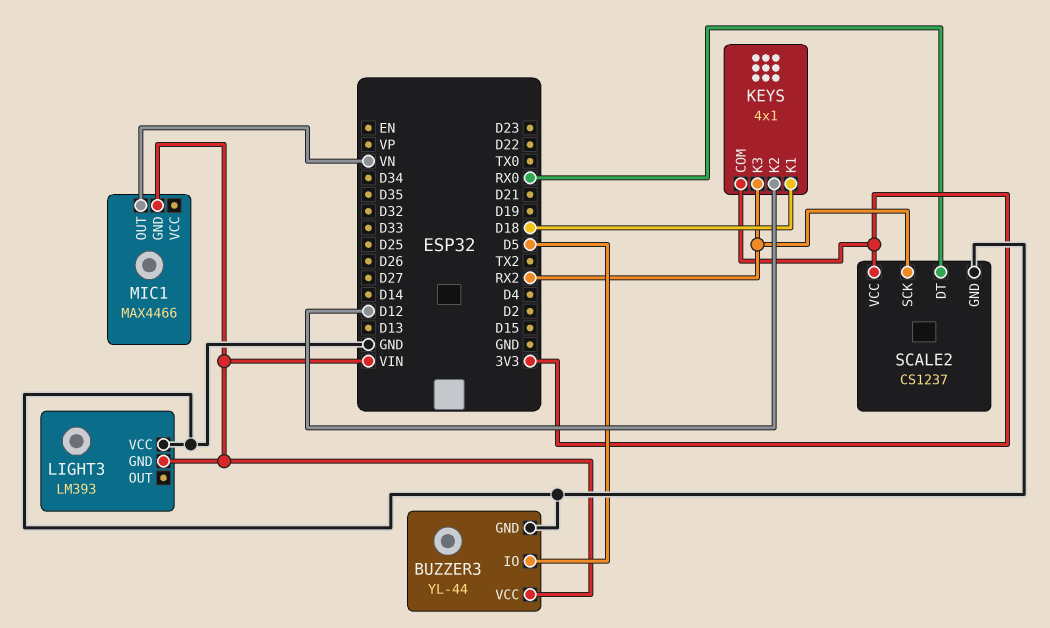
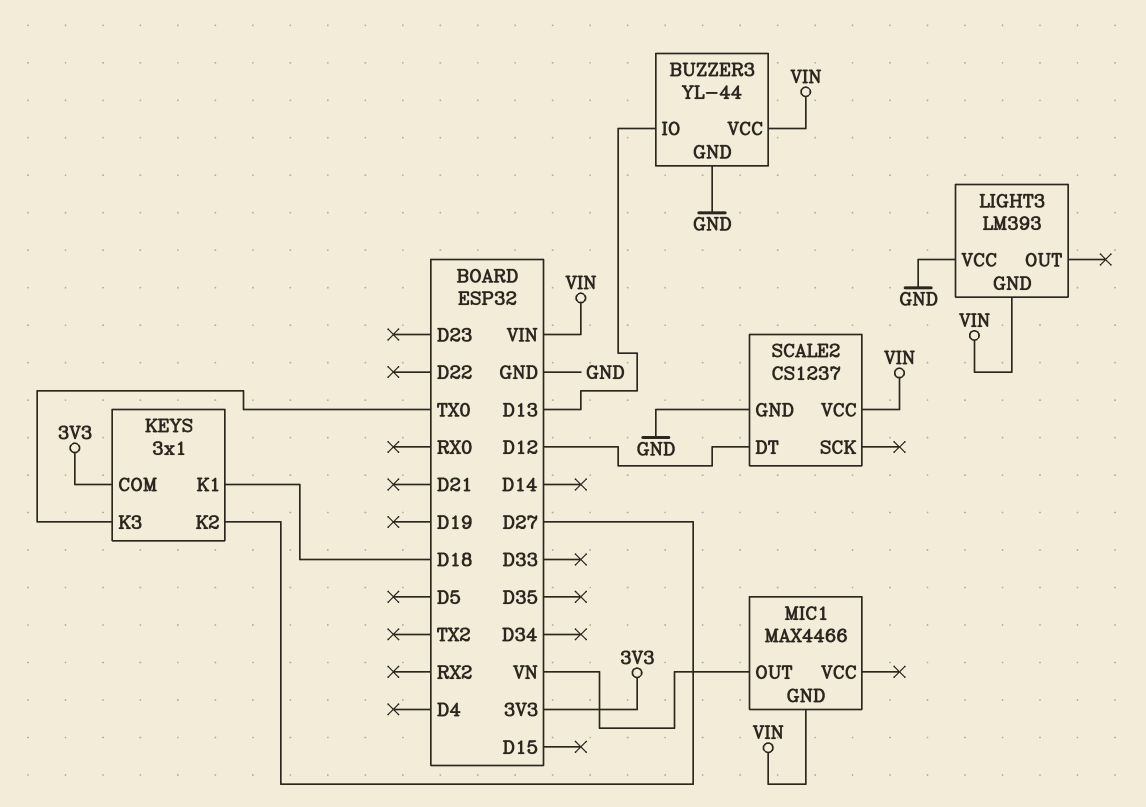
BUZZER3 pin IO: D5 -> D13
KEYS: 4x1 -> 3x1
KEYS pin K2: D12 -> D27
KEYS pin K3: RX2 -> TX0
SCALE2 pin DT: RX0 -> D12
SCALE2 pin SCK: RX2 -> none
SCALE2 pin VCC: 3V3 -> VIN

